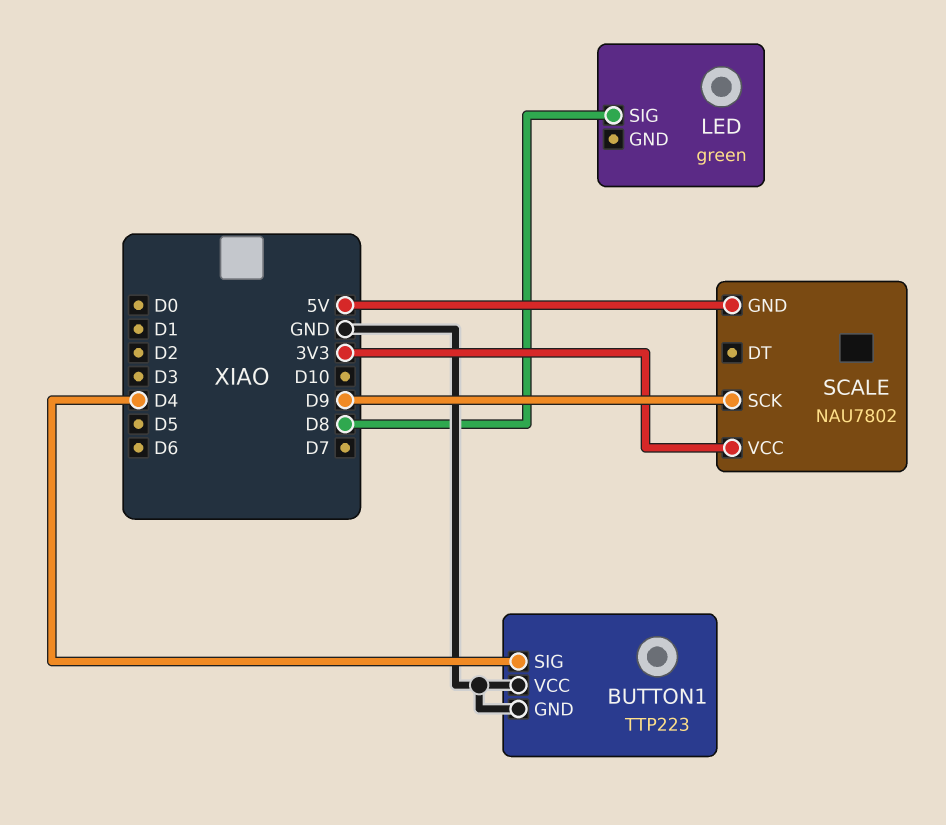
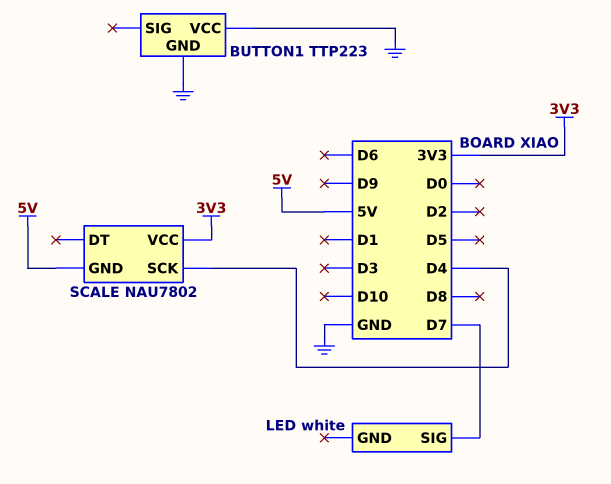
BUTTON1 pin SIG: D4 -> none
LED: green -> white
LED pin SIG: D8 -> D7
SCALE pin SCK: D9 -> D4

